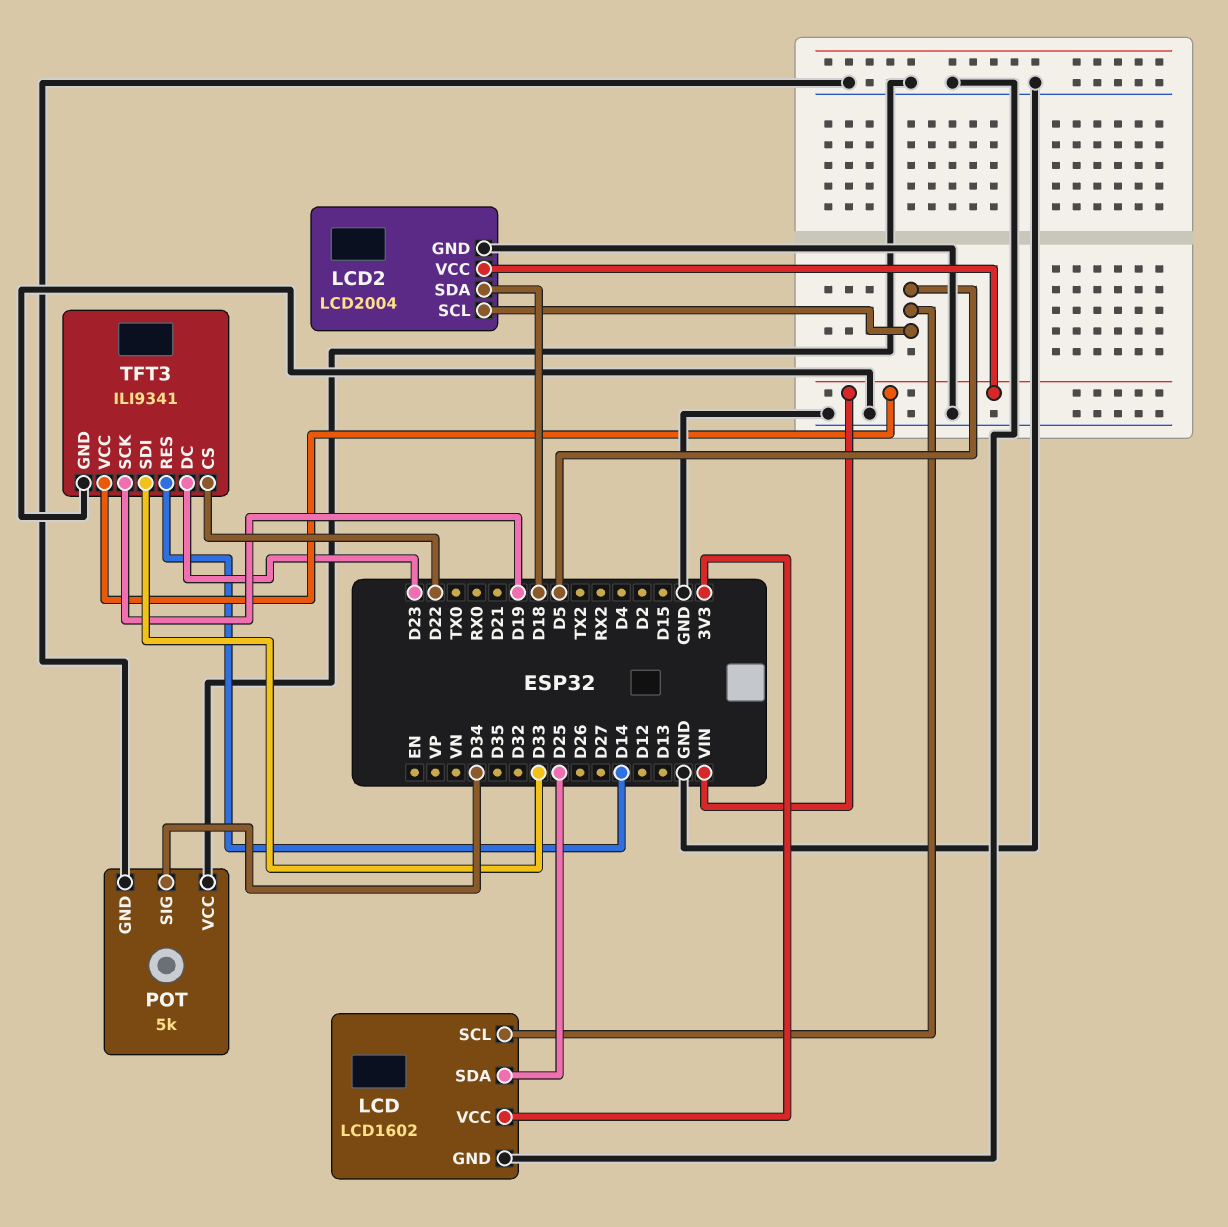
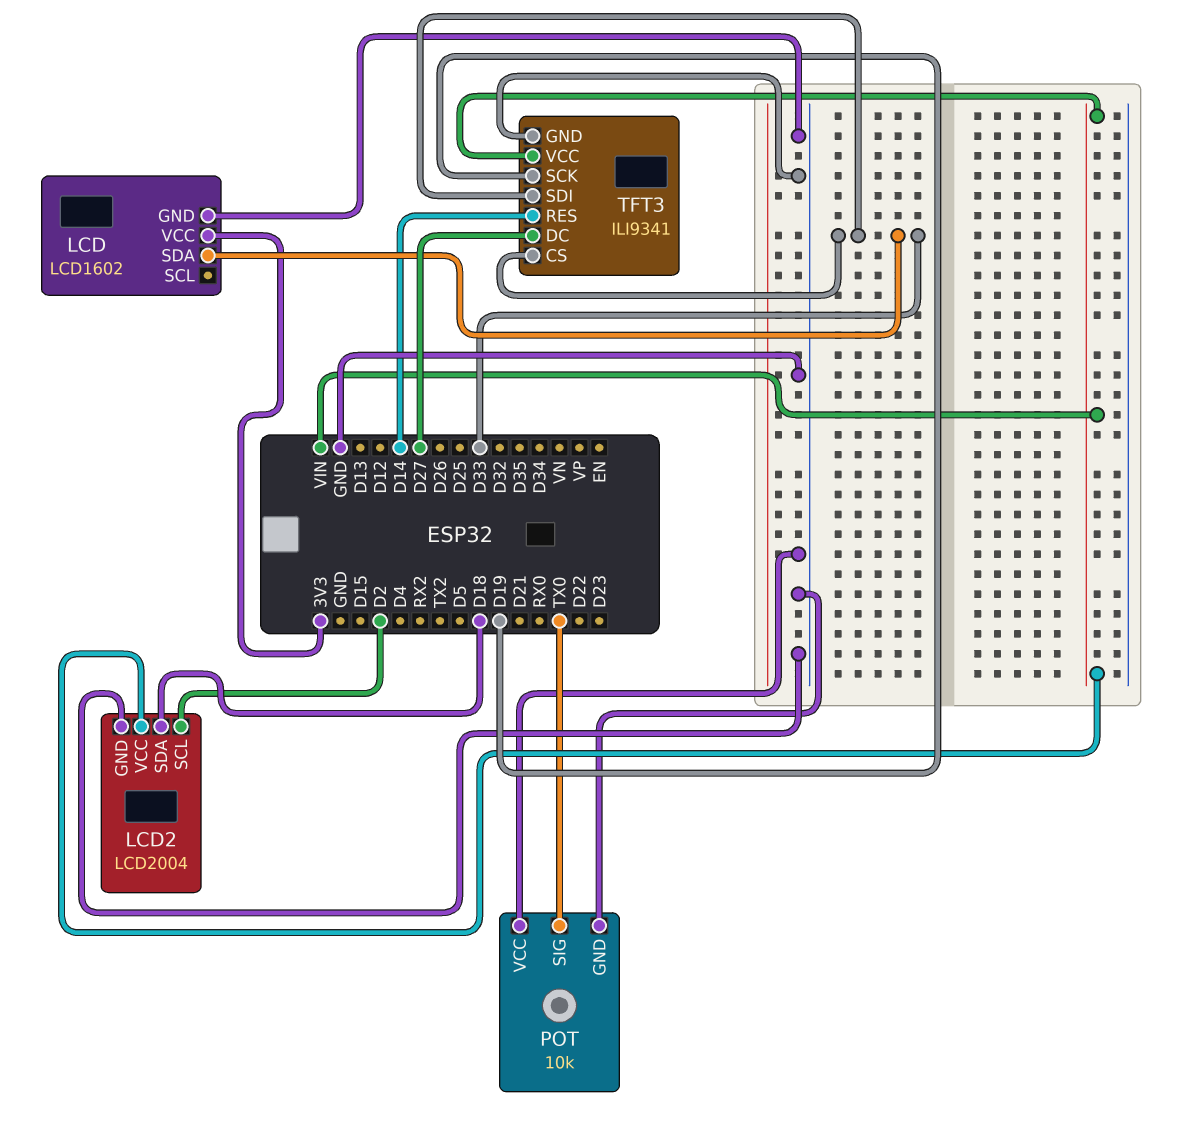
LCD pin SCL: D5 -> none
LCD pin SDA: D25 -> D33
LCD2 pin SCL: D5 -> D2
POT: 5k -> 10k
POT pin SIG: D34 -> TX0
TFT3 pin CS: D22 -> D33
TFT3 pin DC: D23 -> D27

